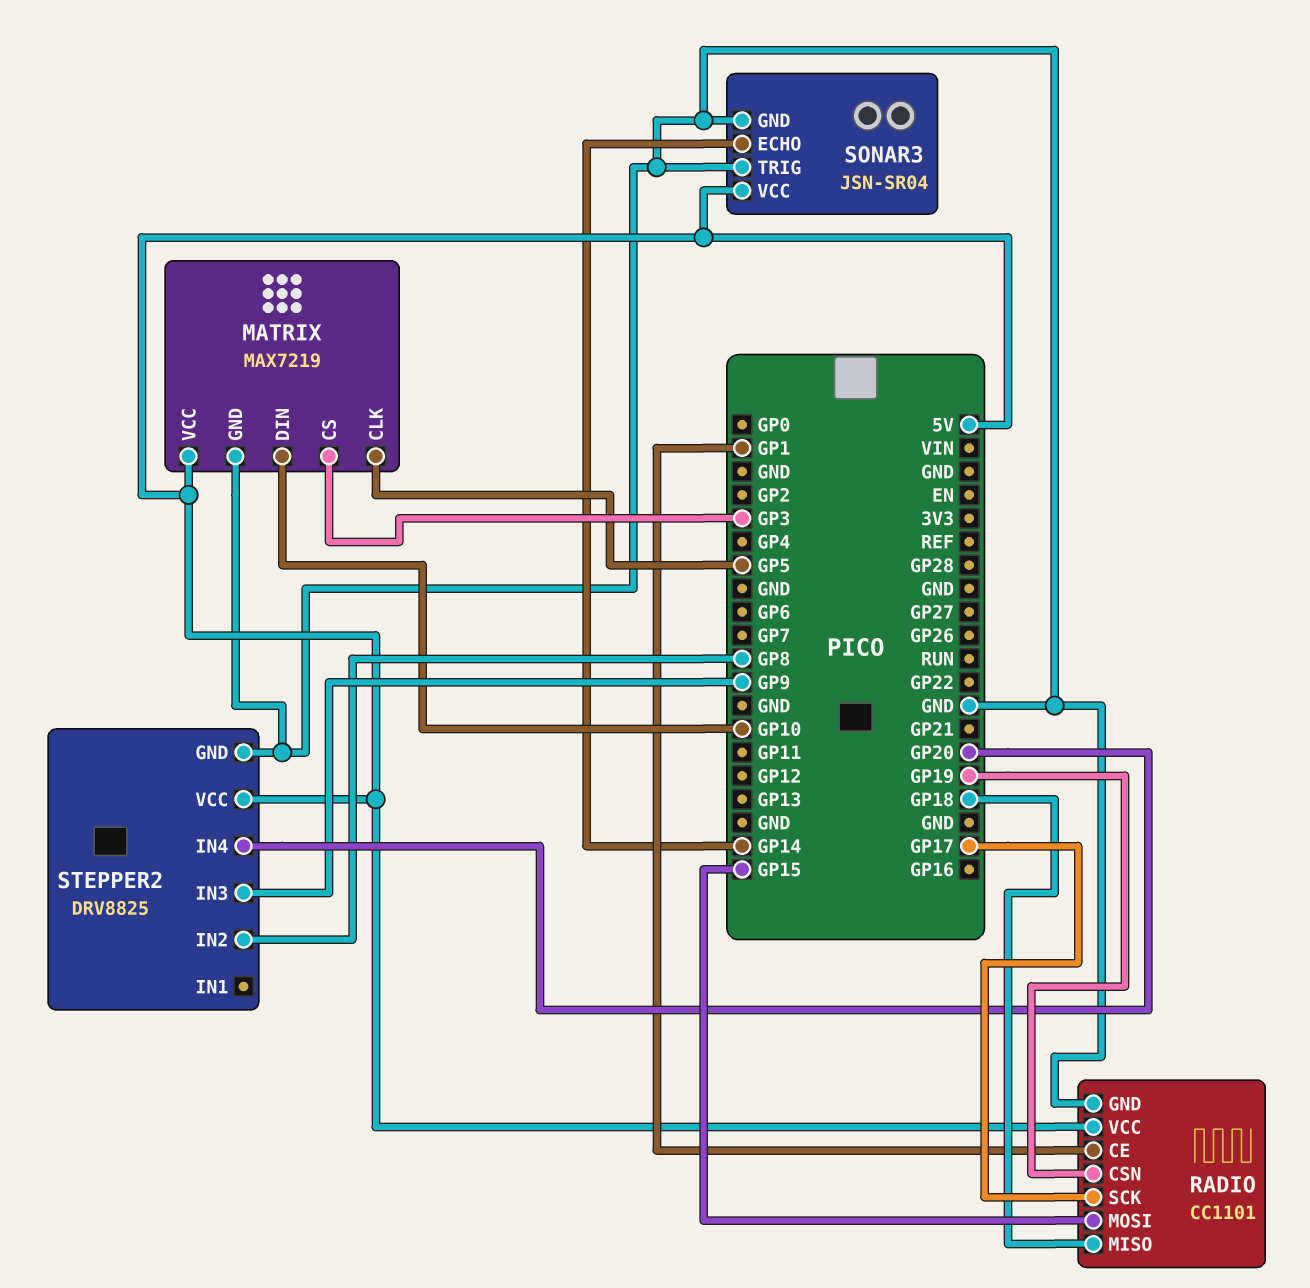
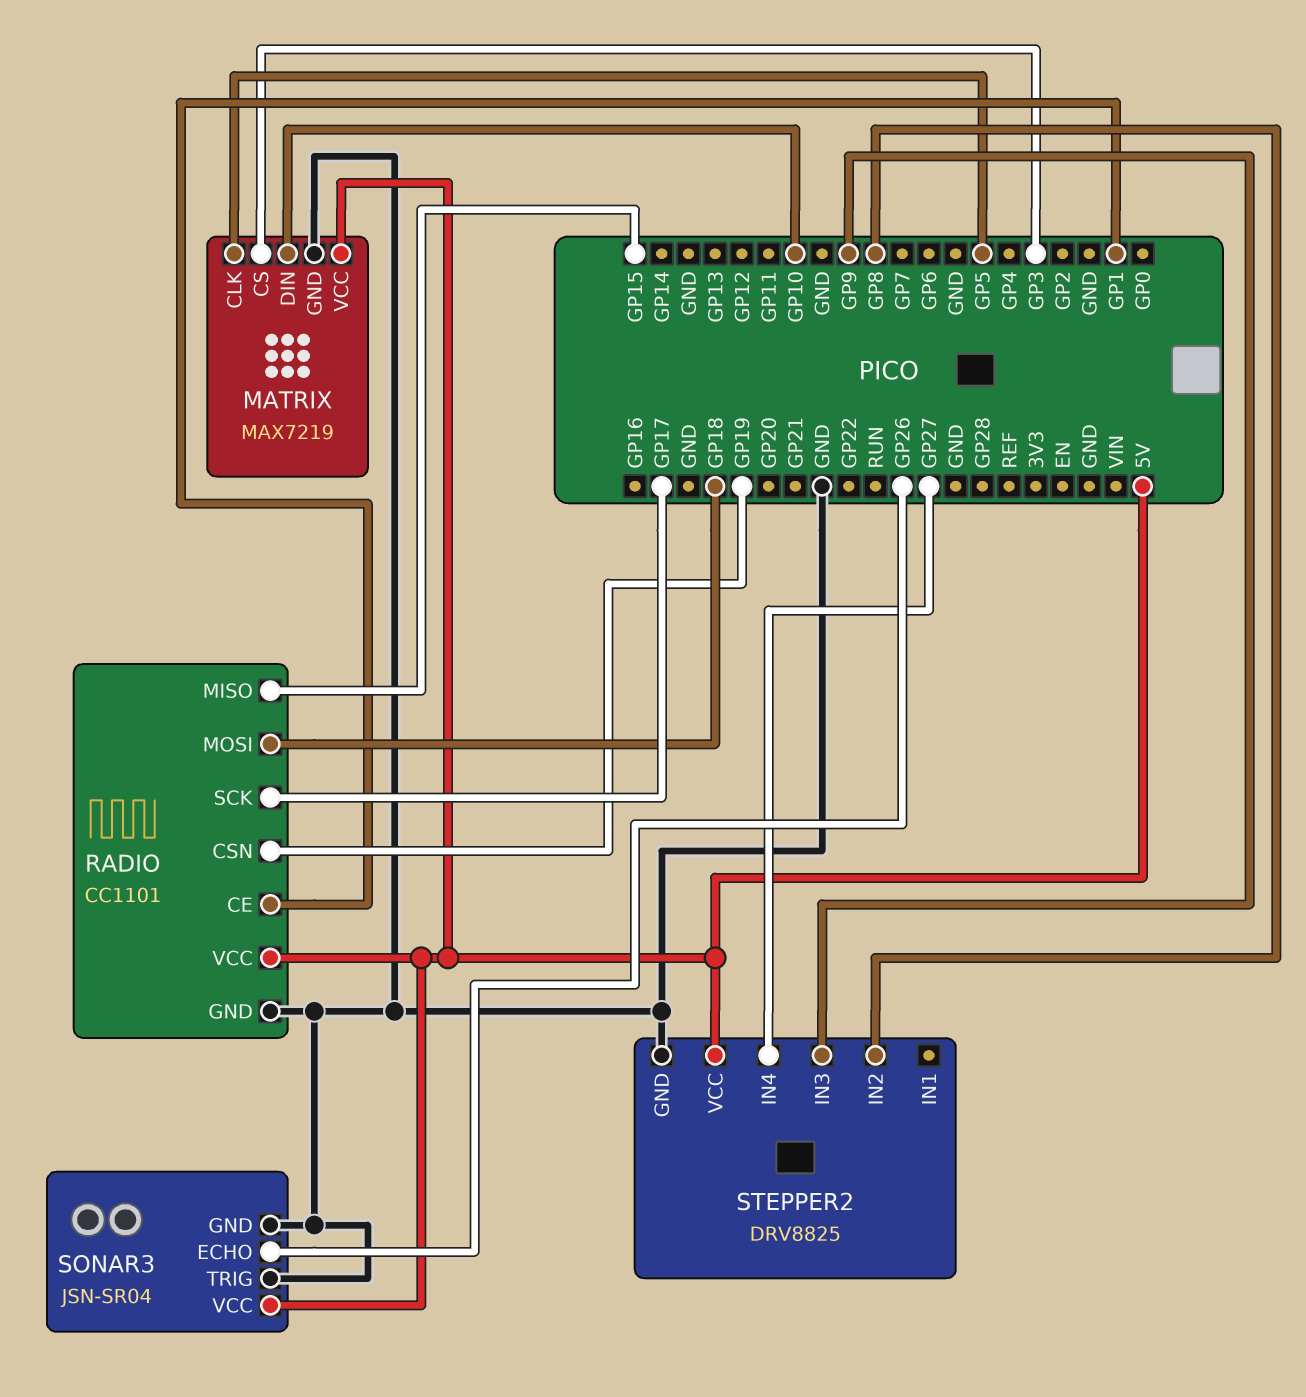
RADIO pin MISO: GP18 -> GP15
RADIO pin MOSI: GP15 -> GP18
SONAR3 pin ECHO: GP14 -> GP26
STEPPER2 pin IN4: GP20 -> GP27

